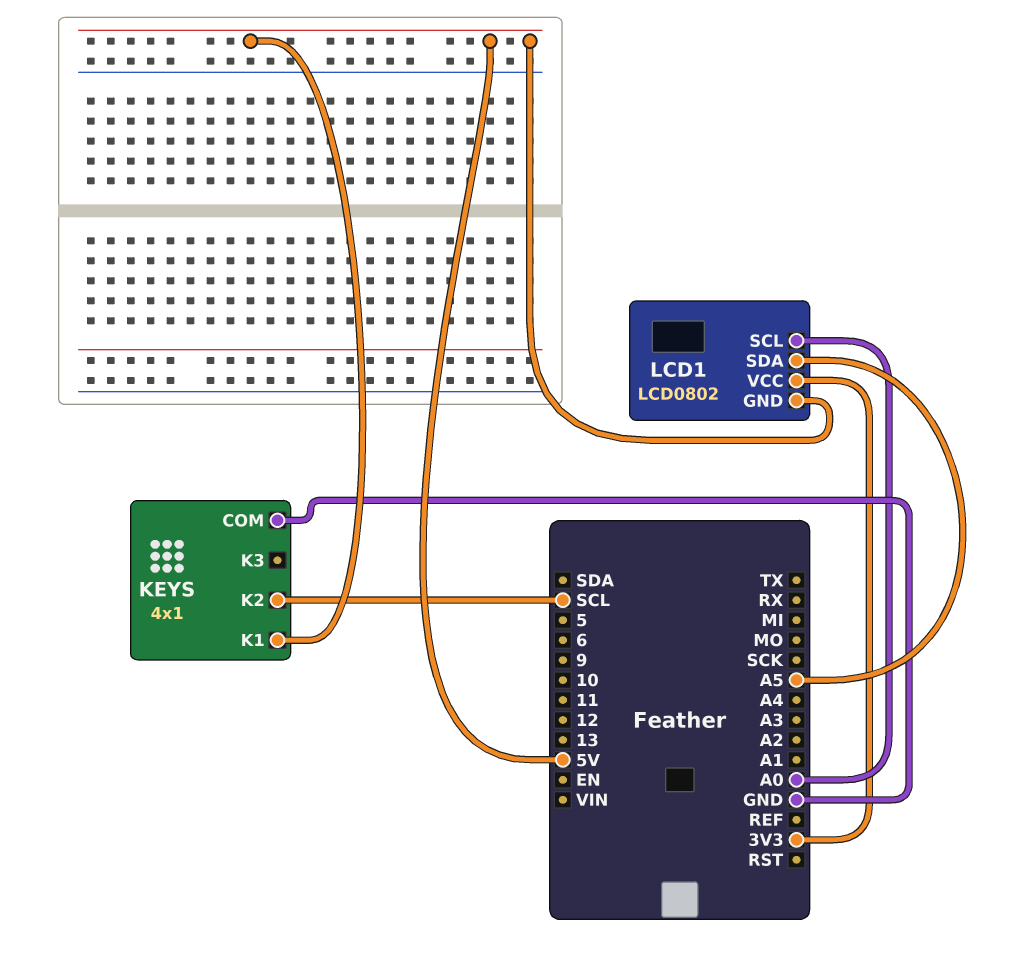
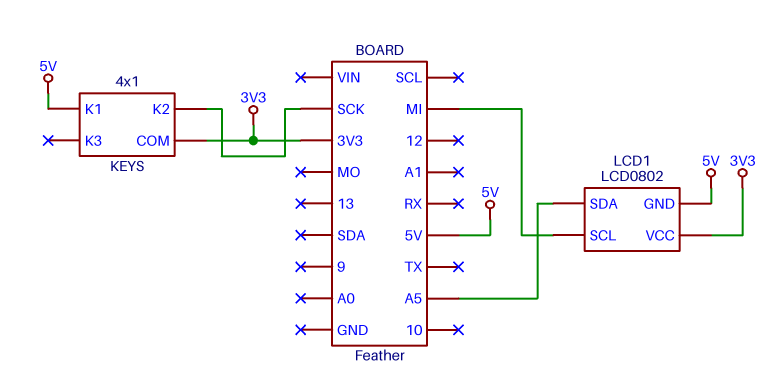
KEYS pin COM: GND -> 3V3
KEYS pin K2: SCL -> SCK
LCD1 pin SCL: A0 -> MI

